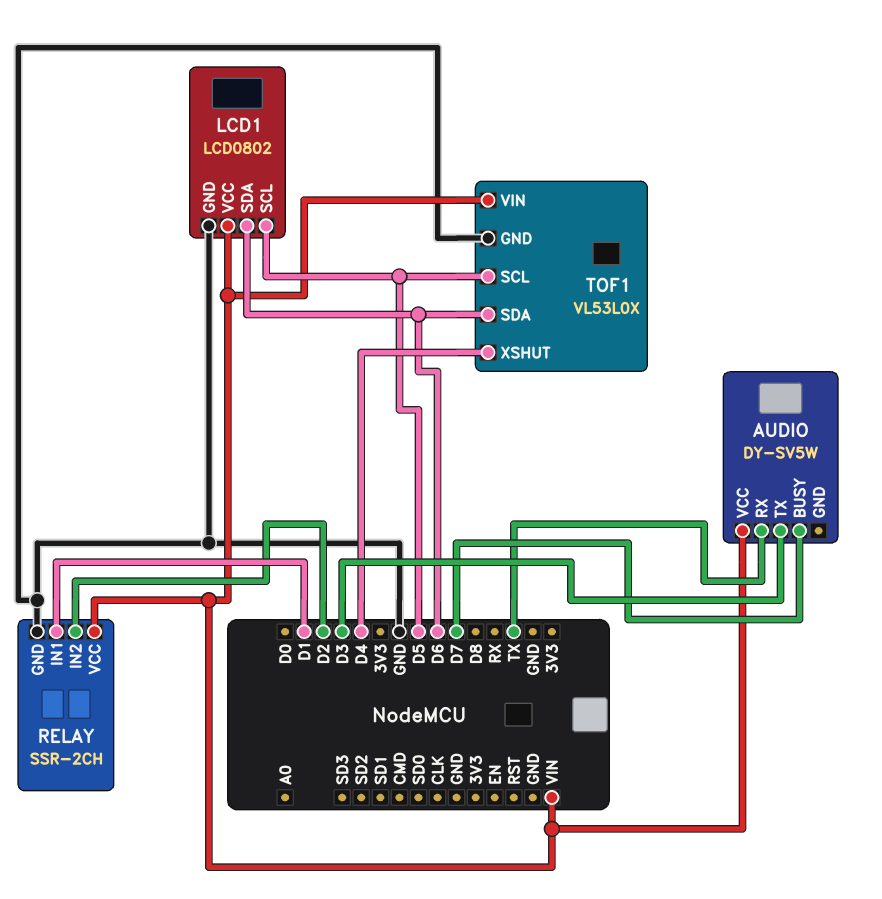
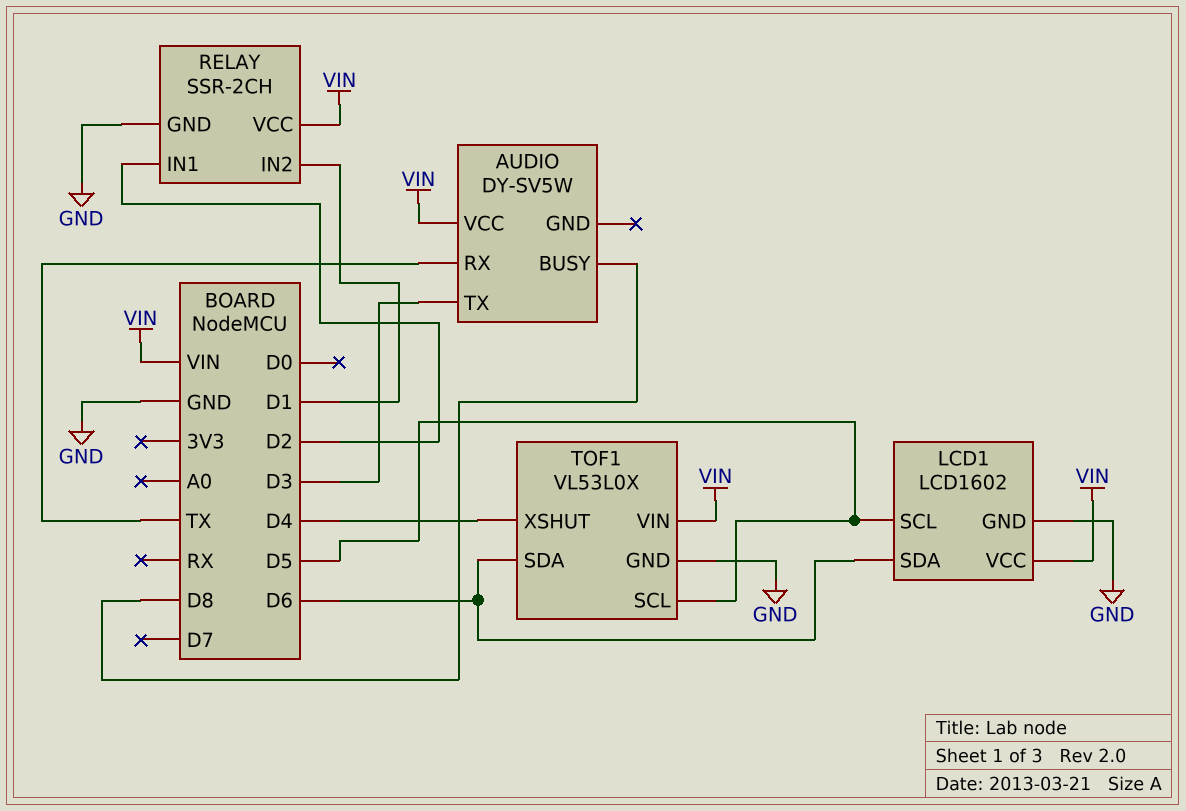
AUDIO pin BUSY: D7 -> D8
LCD1: LCD0802 -> LCD1602
RELAY pin IN1: D1 -> D2
RELAY pin IN2: D2 -> D1

